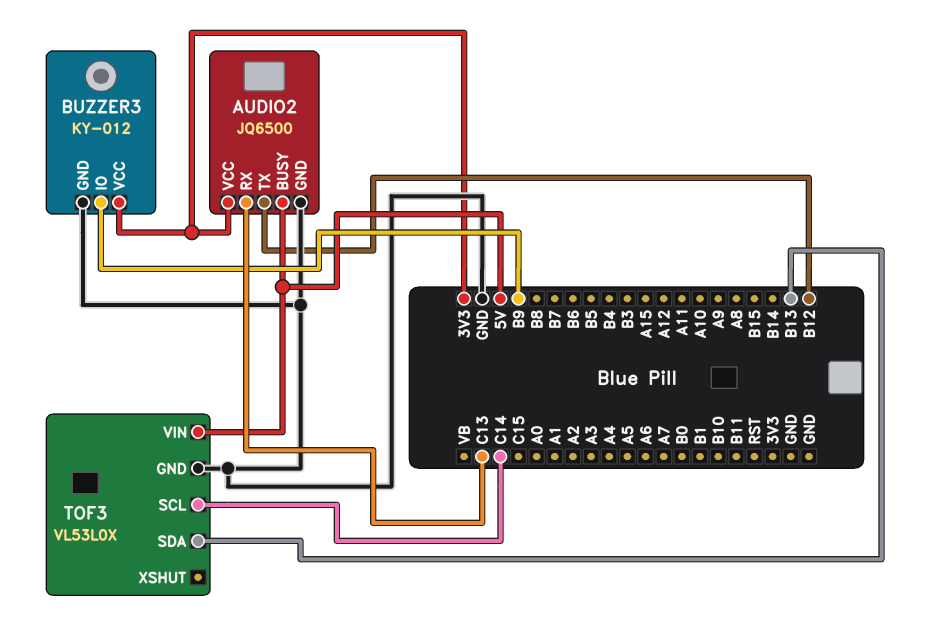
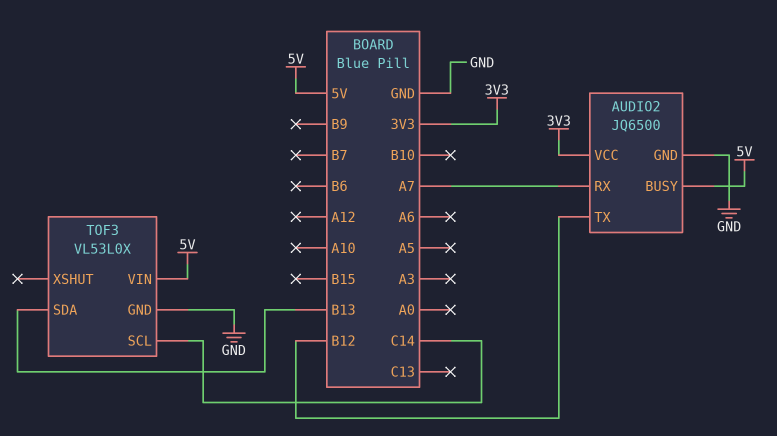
AUDIO2 pin RX: C13 -> A7
BUZZER3: KY-012 -> none
BUZZER3 pin GND: GND -> none
BUZZER3 pin IO: B9 -> none
BUZZER3 pin VCC: 3V3 -> none

